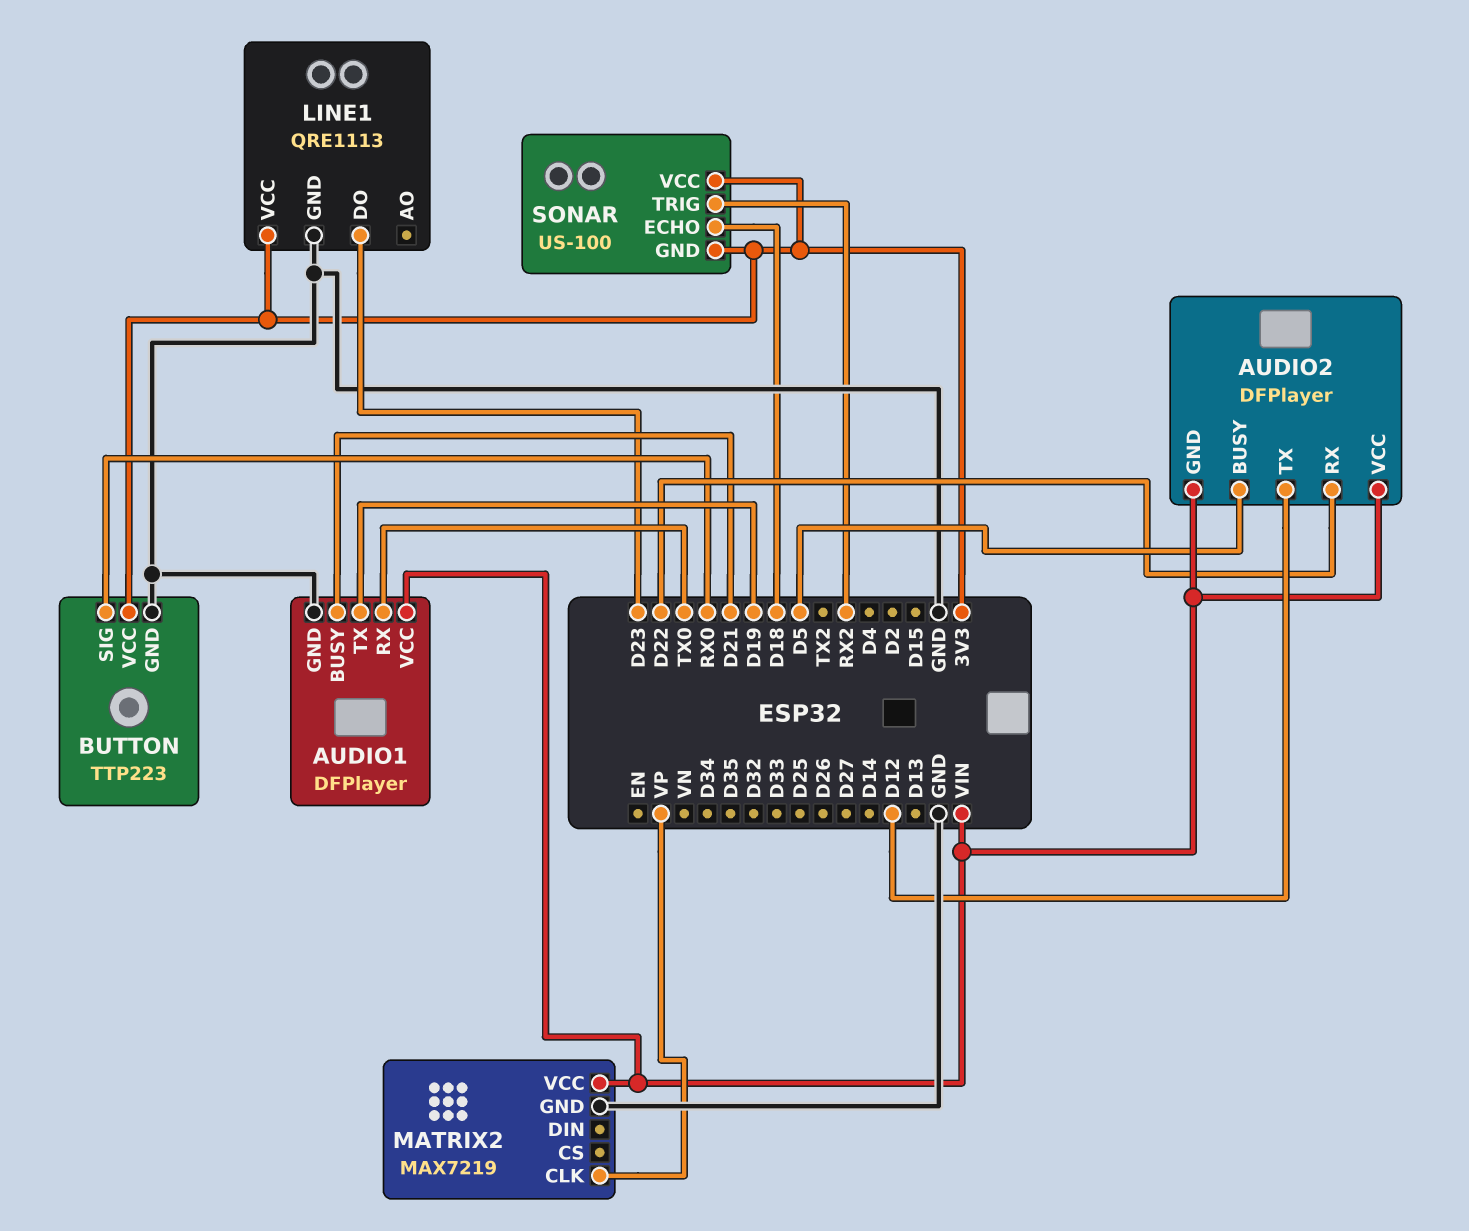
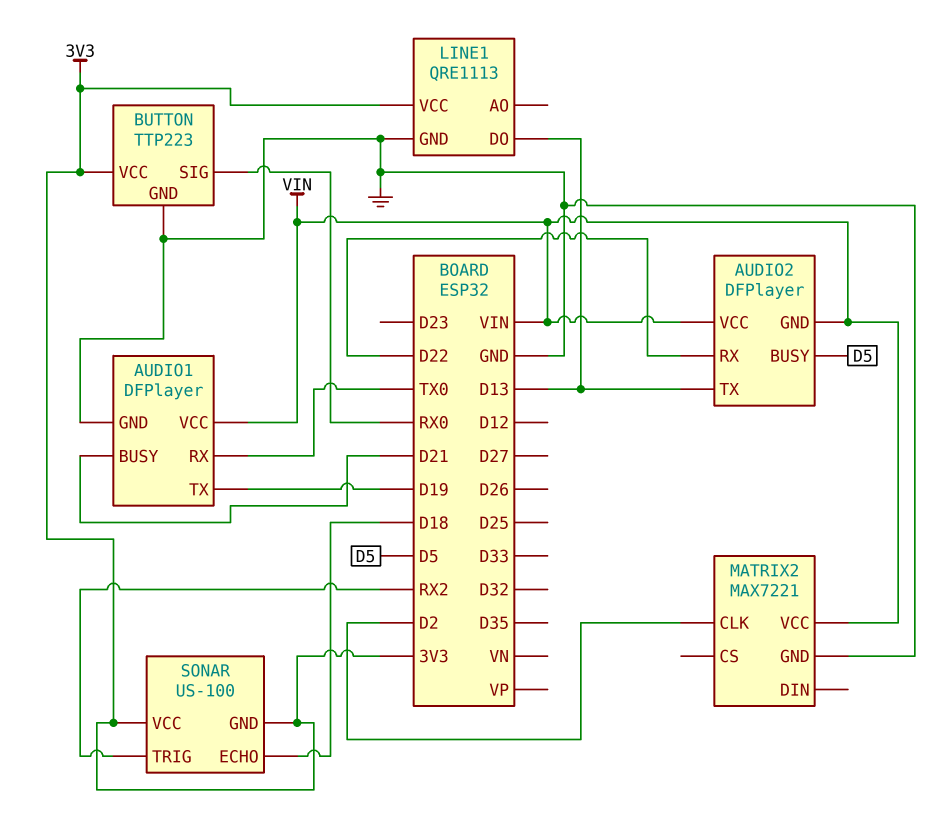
AUDIO2 pin TX: D12 -> D13
LINE1 pin DO: D23 -> D13
MATRIX2: MAX7219 -> MAX7221
MATRIX2 pin CLK: VP -> D2

